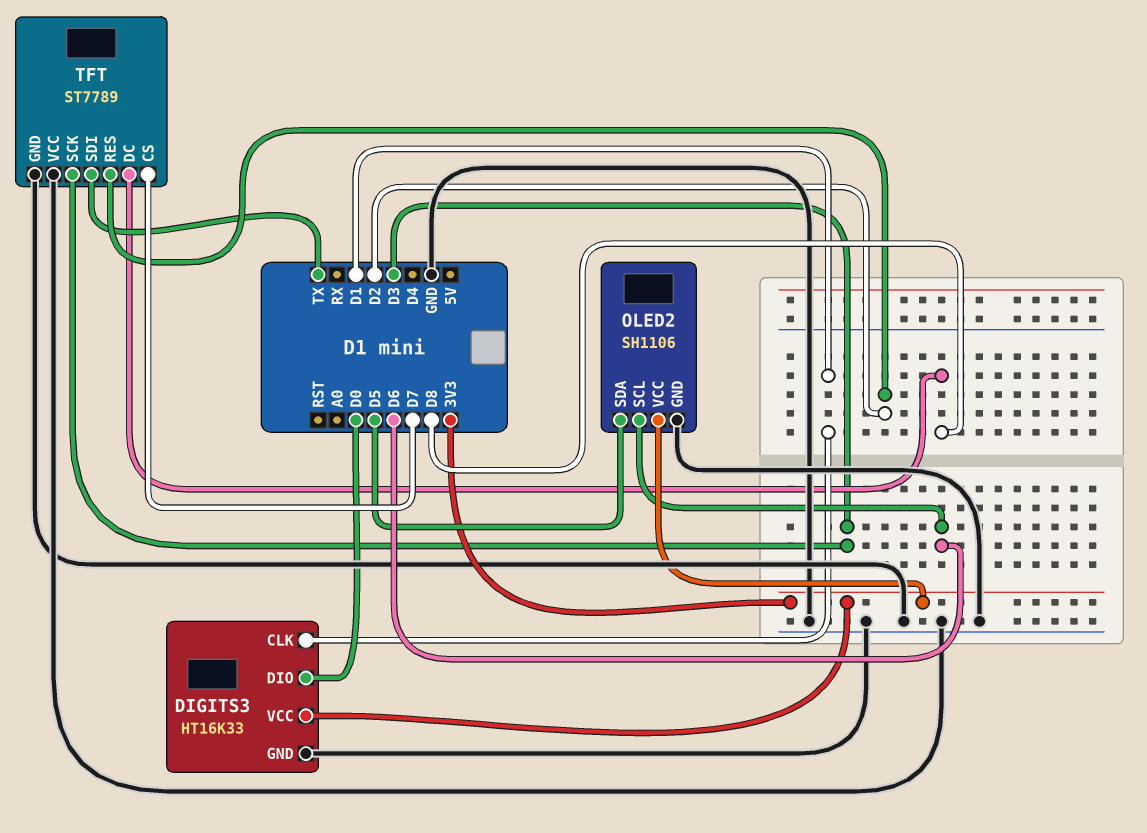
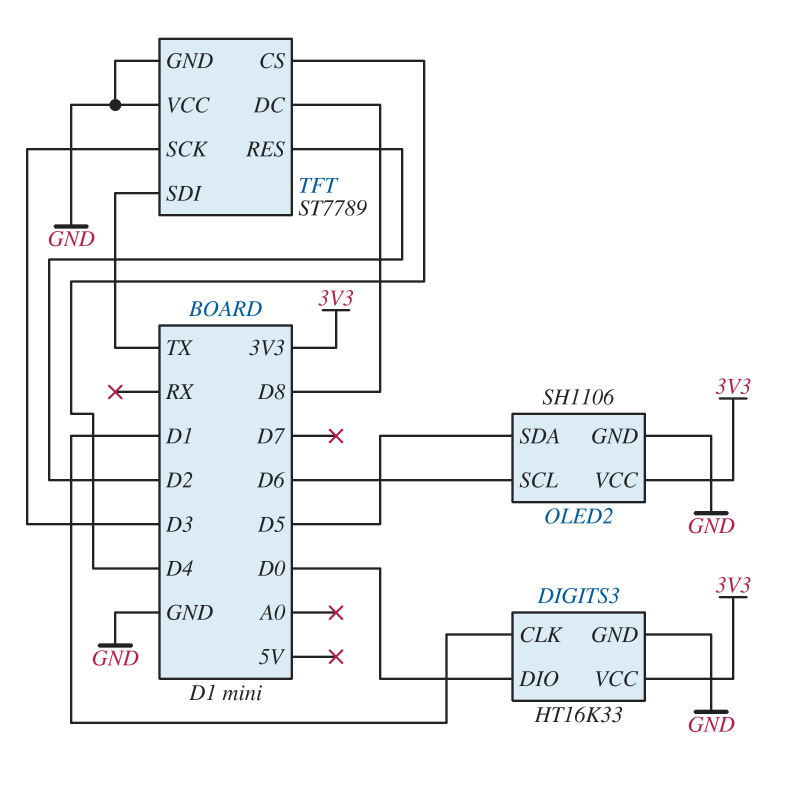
TFT pin CS: D7 -> D4

